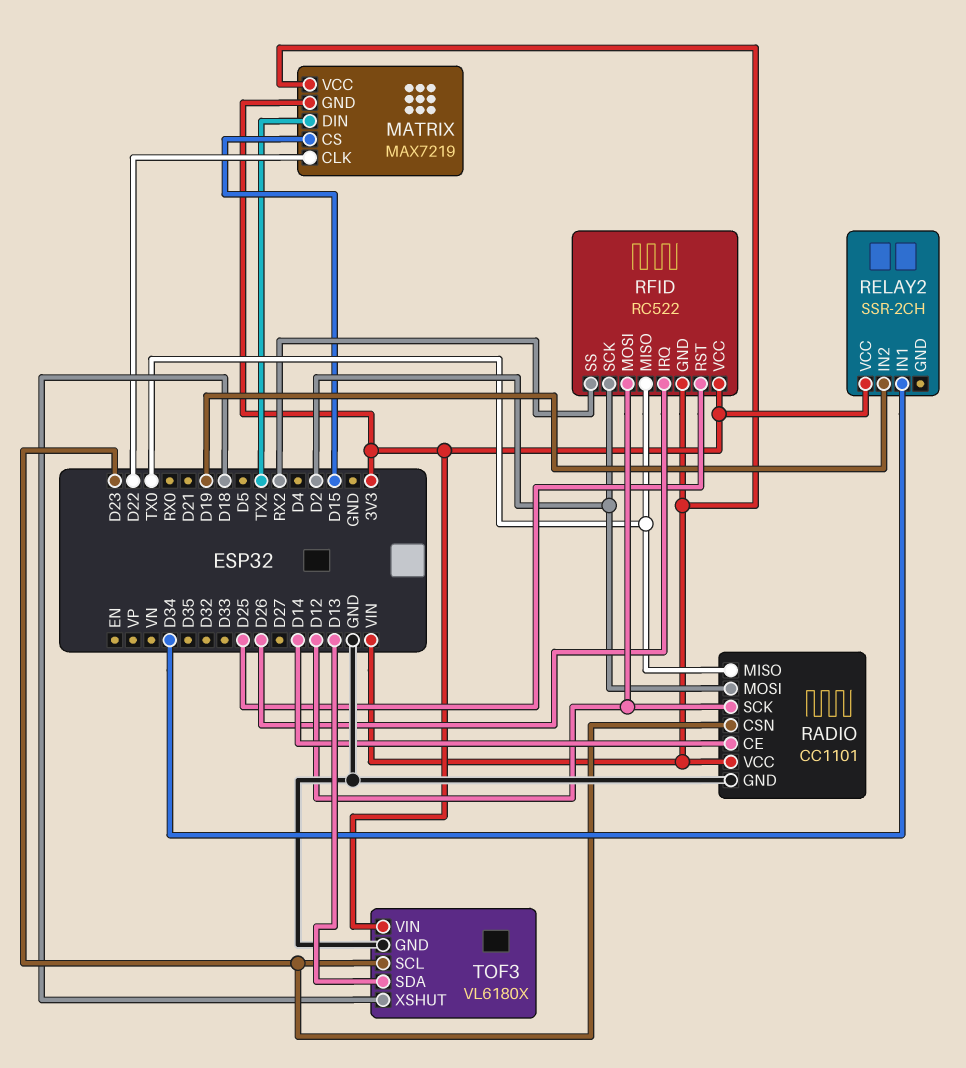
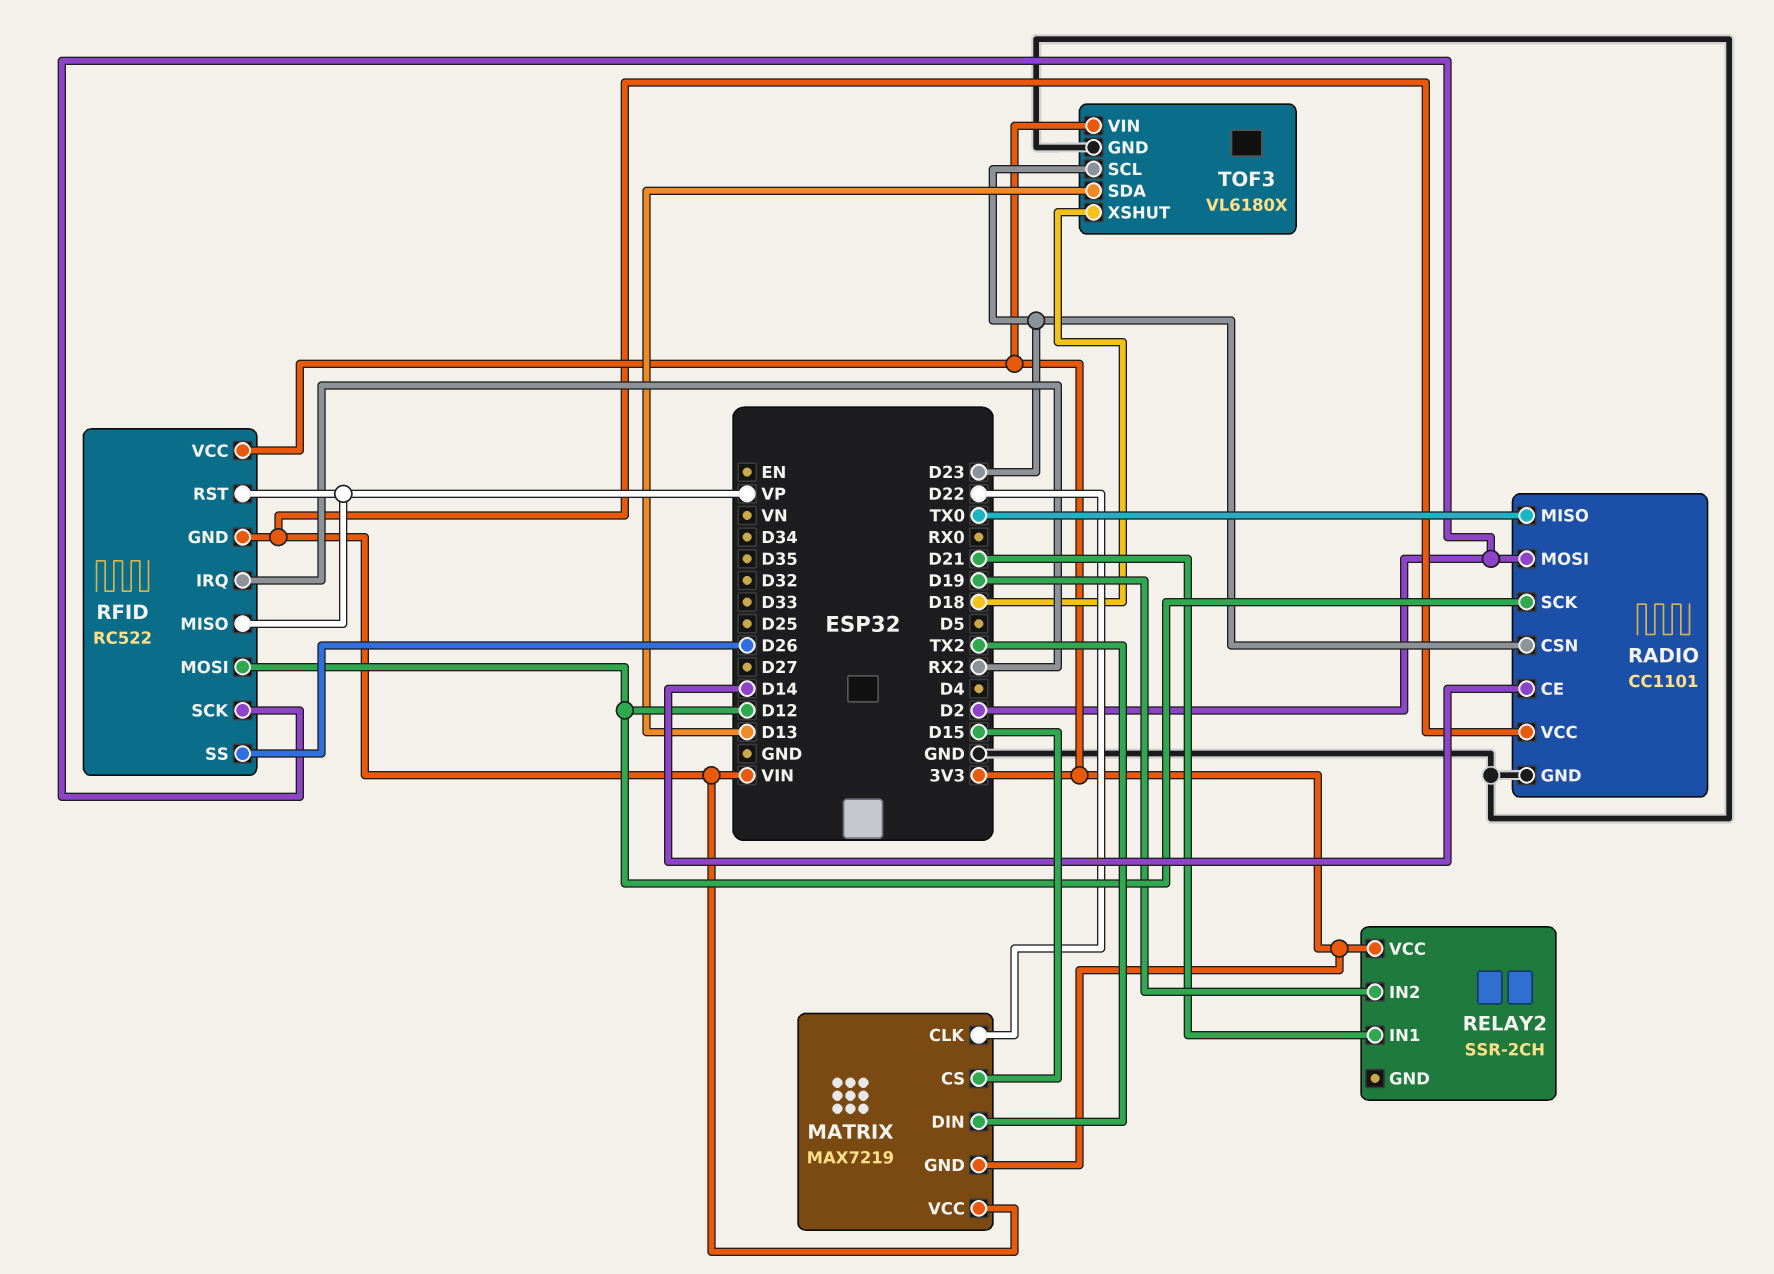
RELAY2 pin IN1: D34 -> D21
RFID pin IRQ: D26 -> RX2
RFID pin MISO: TX0 -> VP
RFID pin RST: D25 -> VP
RFID pin SS: RX2 -> D26

